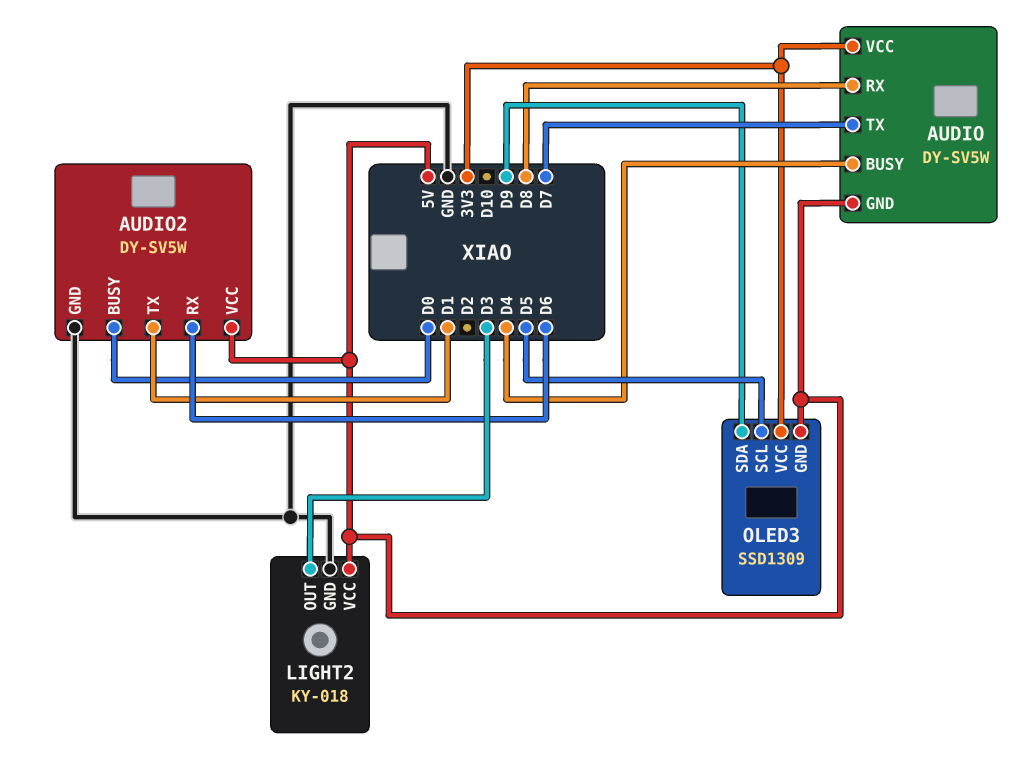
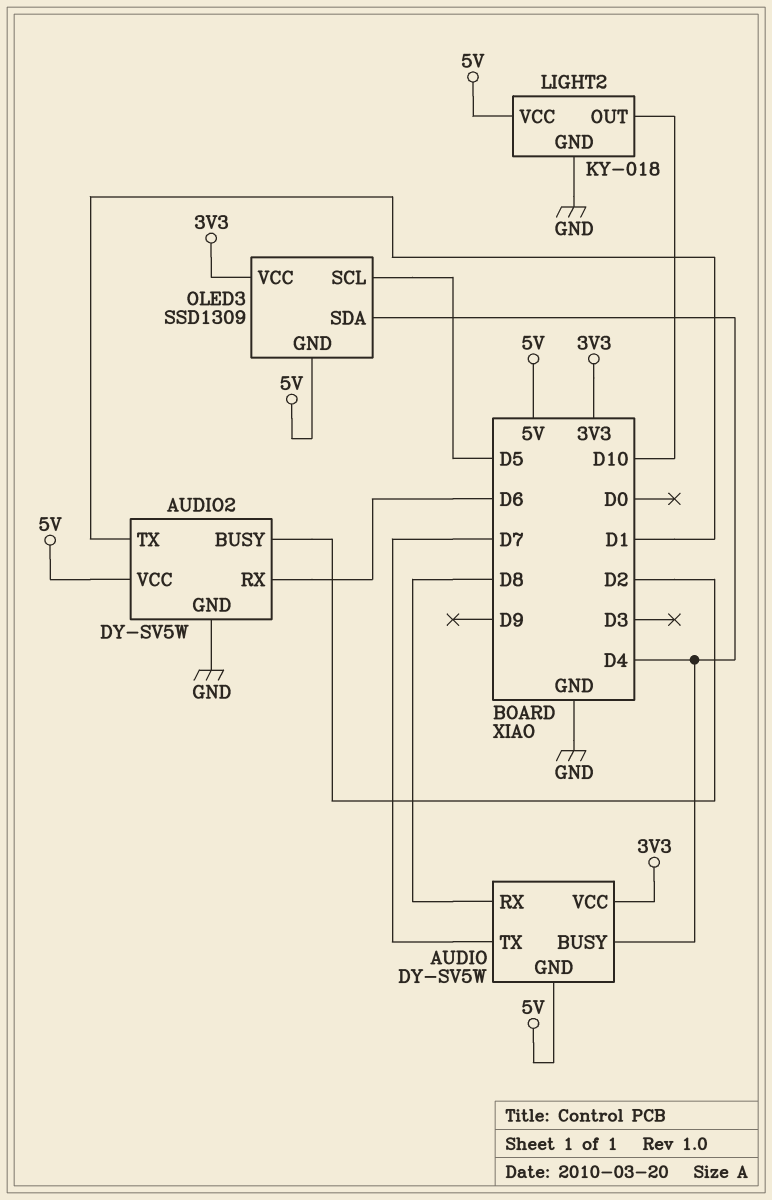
AUDIO2 pin BUSY: D0 -> D2
LIGHT2 pin OUT: D3 -> D10
OLED3 pin SDA: D9 -> D4

